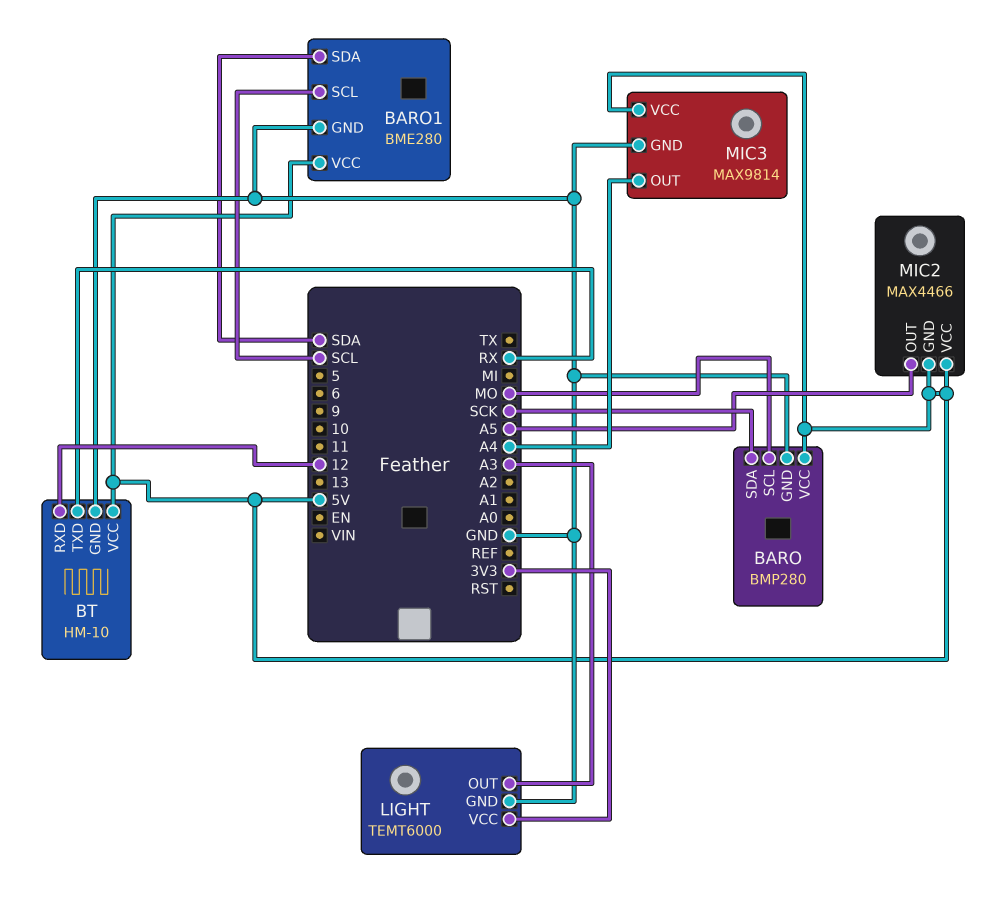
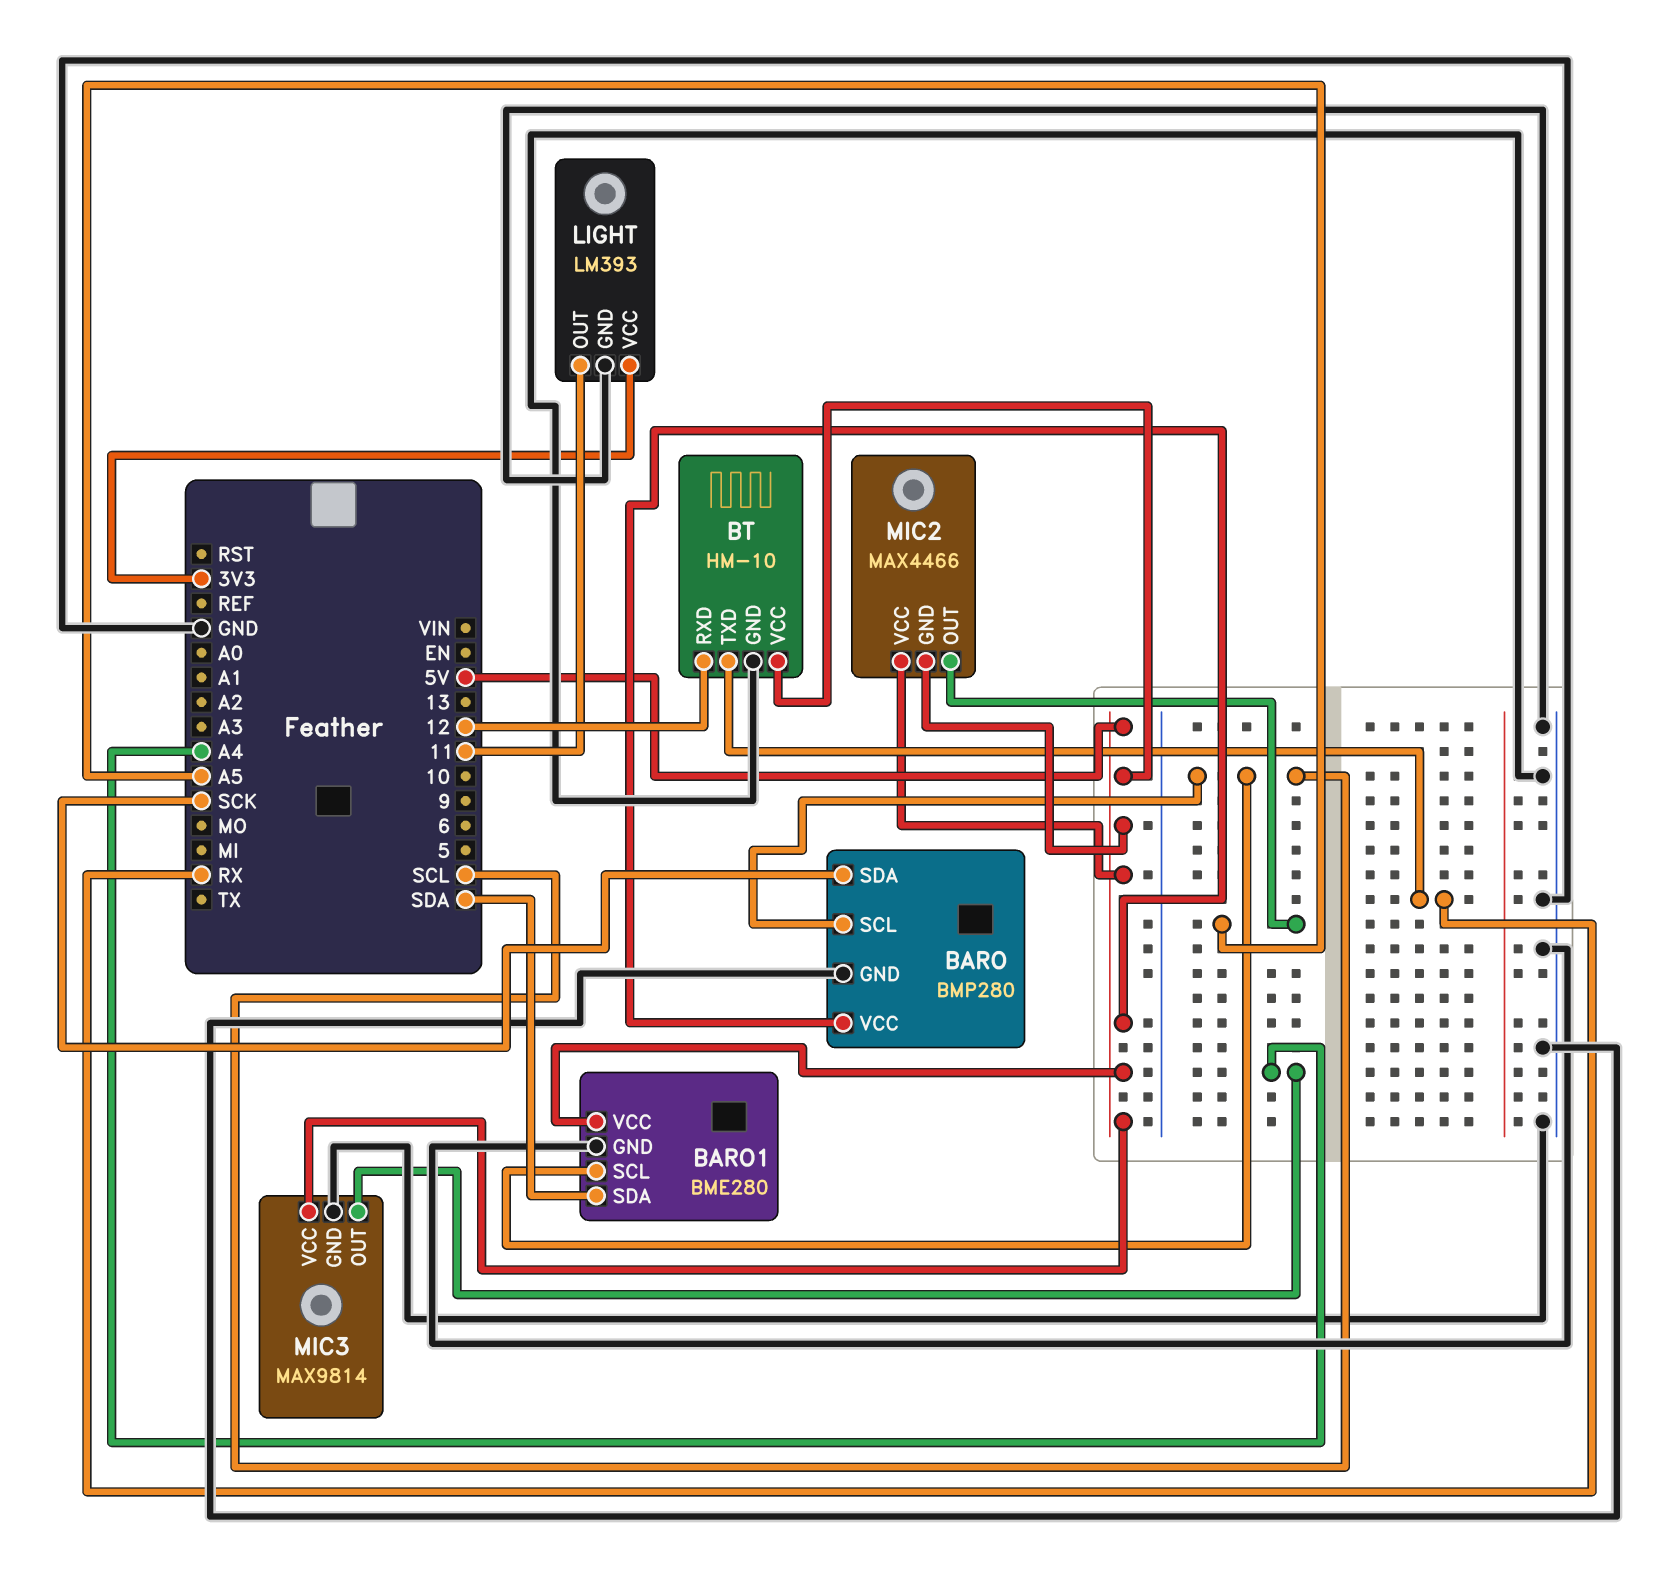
BARO pin SCL: MO -> SCL
LIGHT: TEMT6000 -> LM393
LIGHT pin OUT: A3 -> 11

